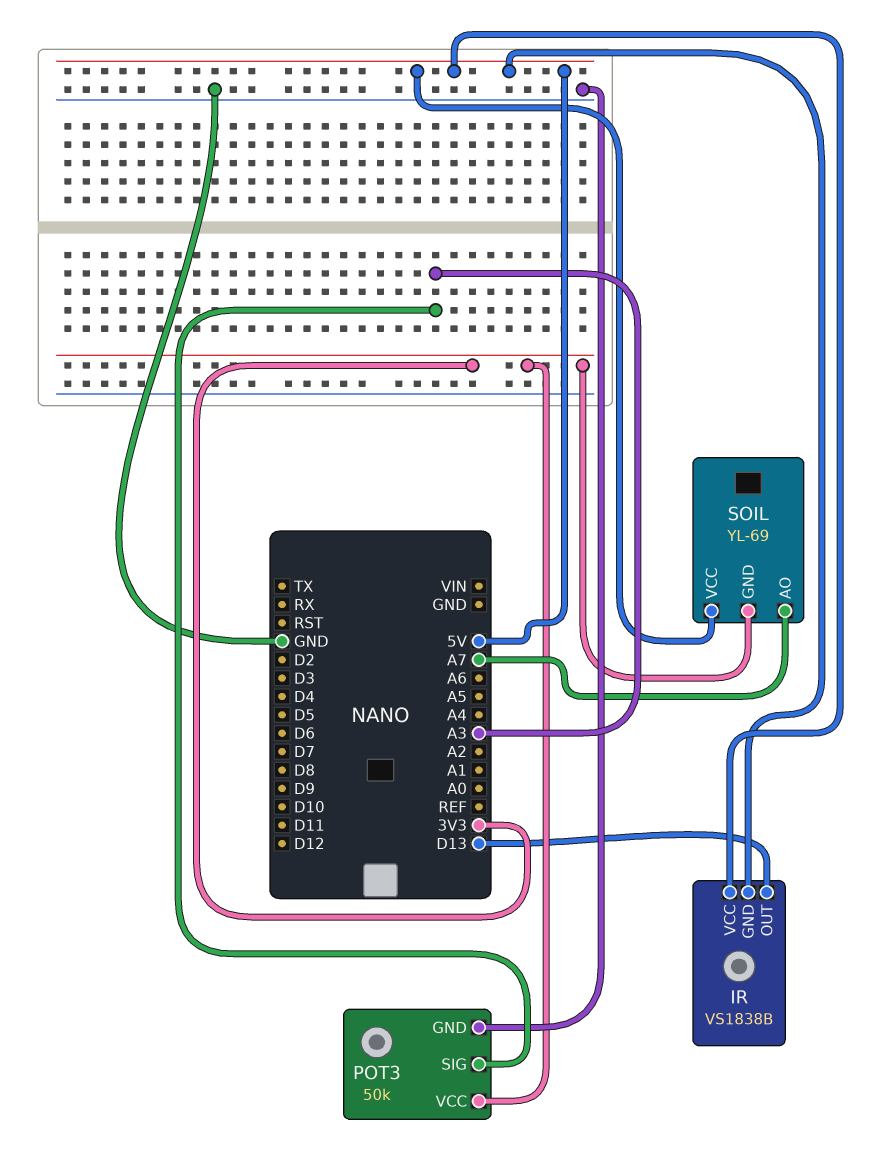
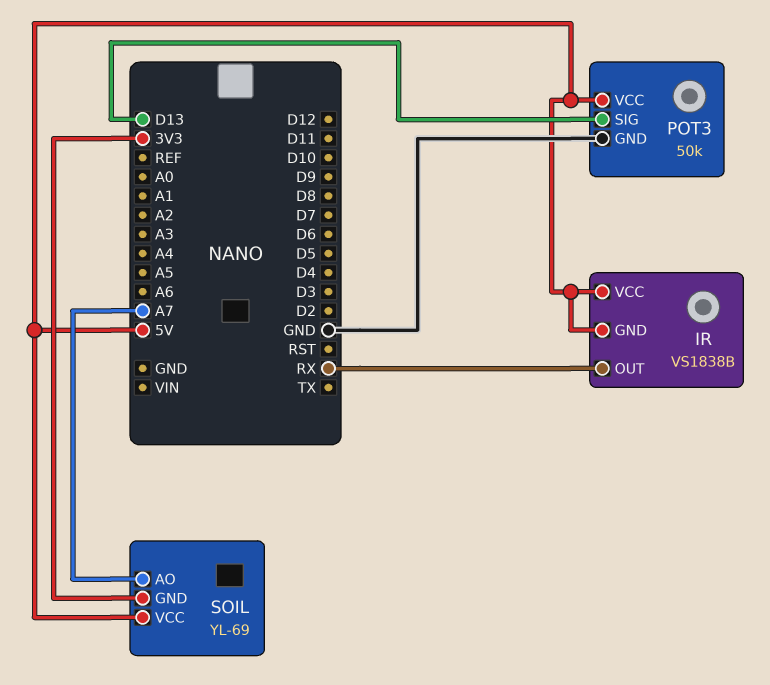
IR pin OUT: D13 -> RX
POT3 pin SIG: A3 -> D13
POT3 pin VCC: 3V3 -> 5V

